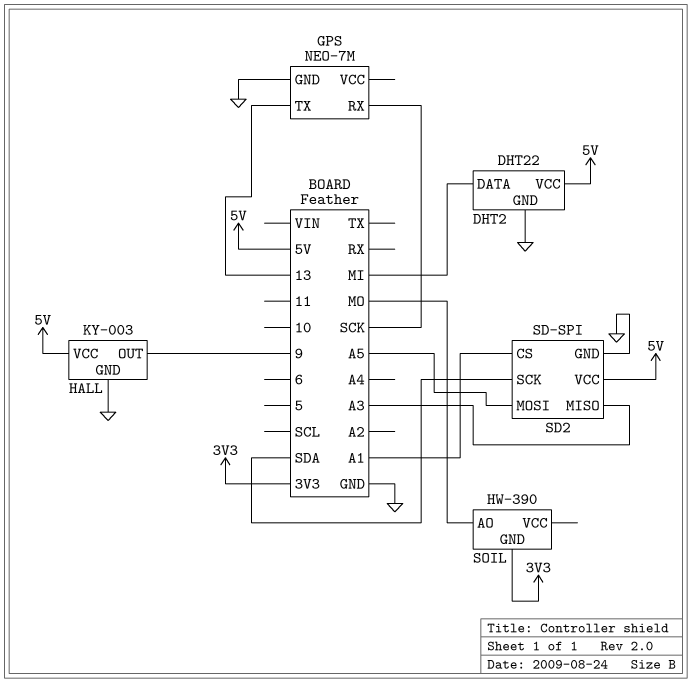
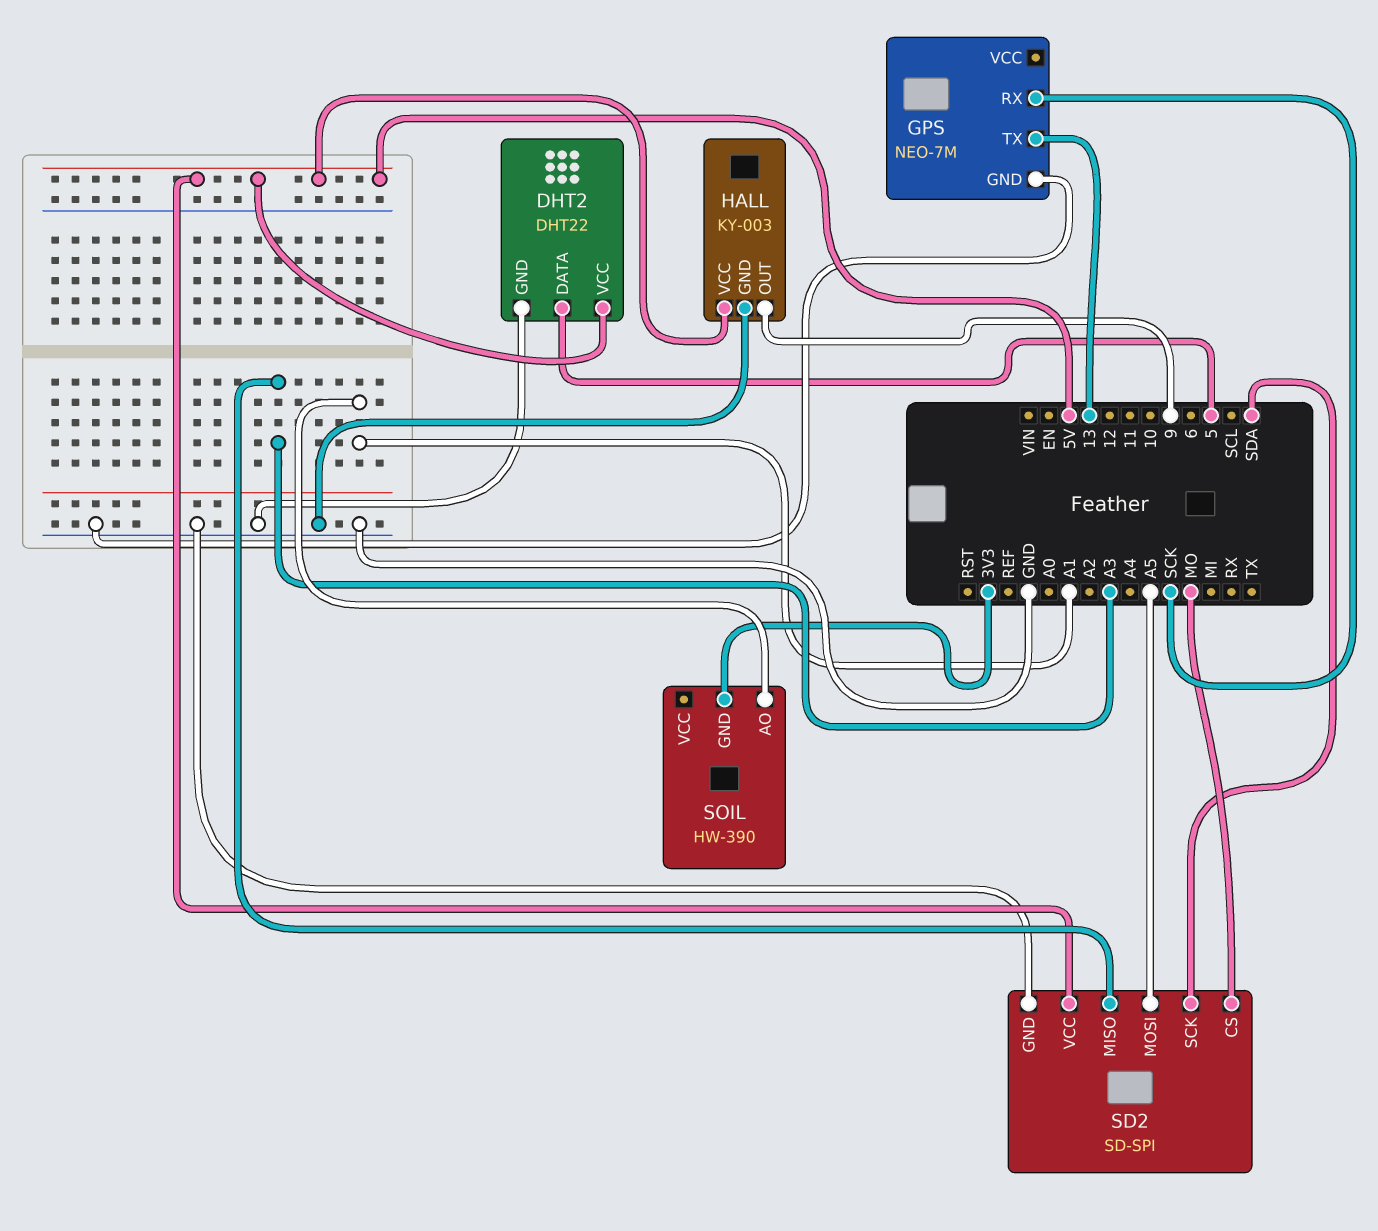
DHT2 pin DATA: MI -> 5
SD2 pin CS: A1 -> MO
SOIL pin AO: MO -> A1

